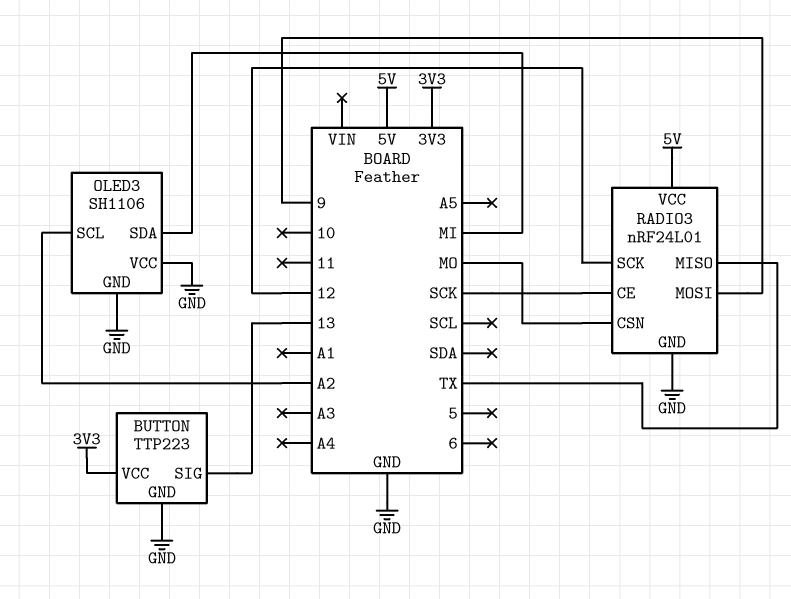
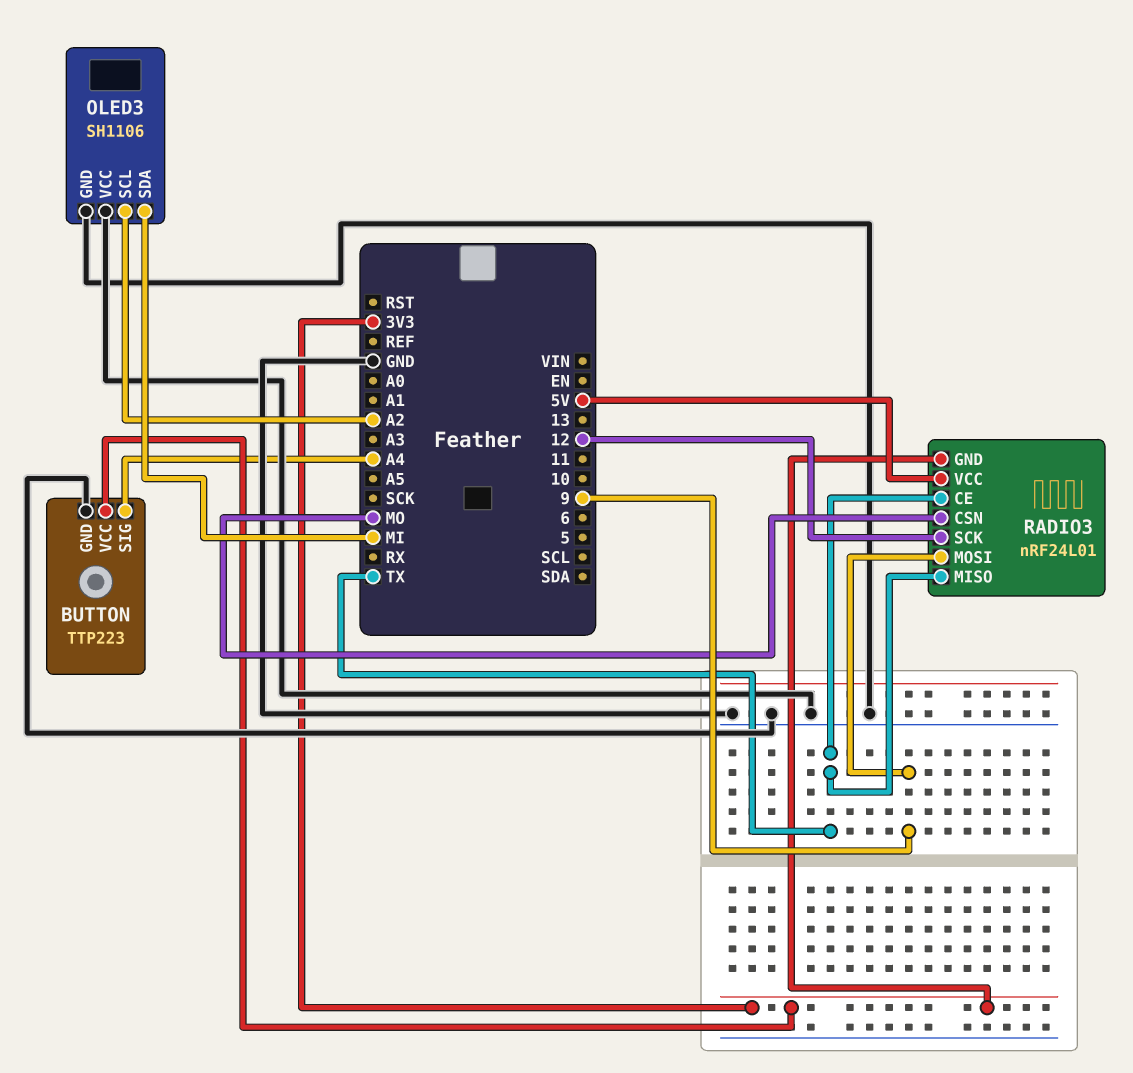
BUTTON pin SIG: 13 -> A4
RADIO3 pin CE: SCK -> TX
RADIO3 pin GND: GND -> 3V3

